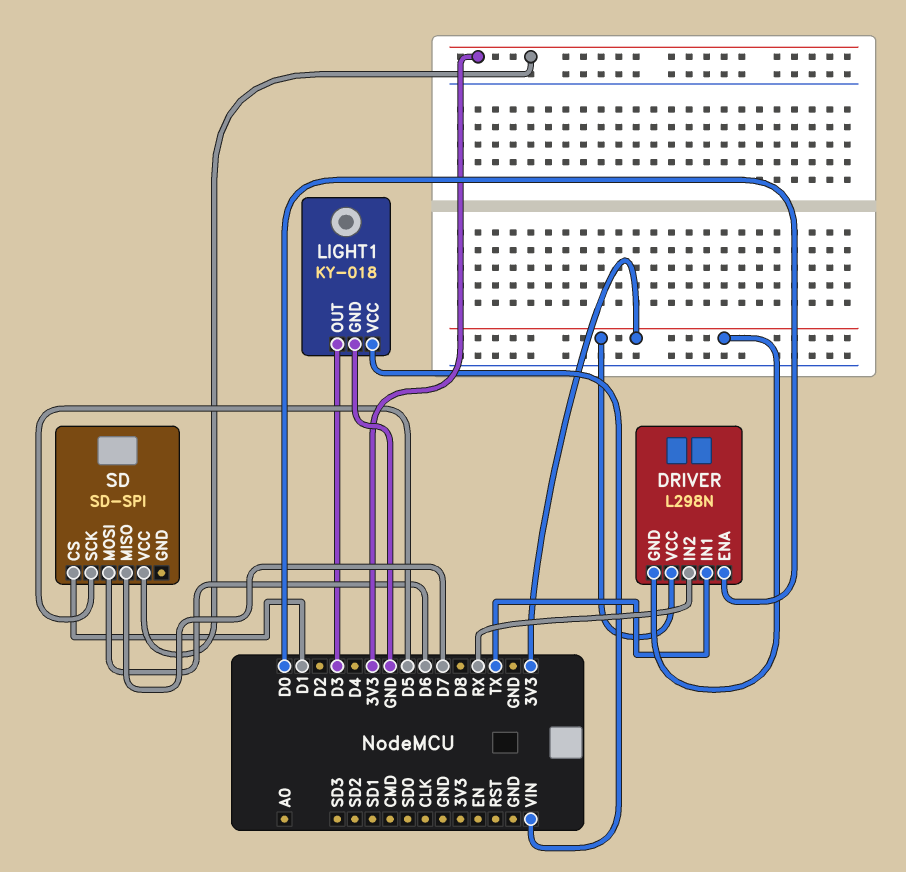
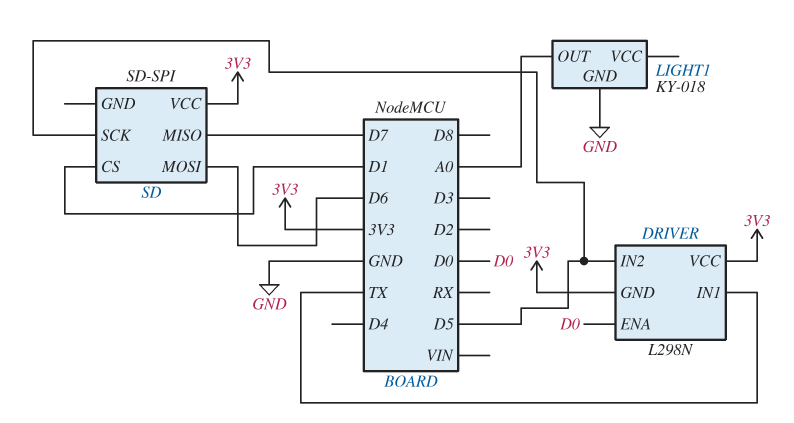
DRIVER pin IN2: RX -> D5
LIGHT1 pin OUT: D3 -> A0
LIGHT1 pin VCC: VIN -> none

